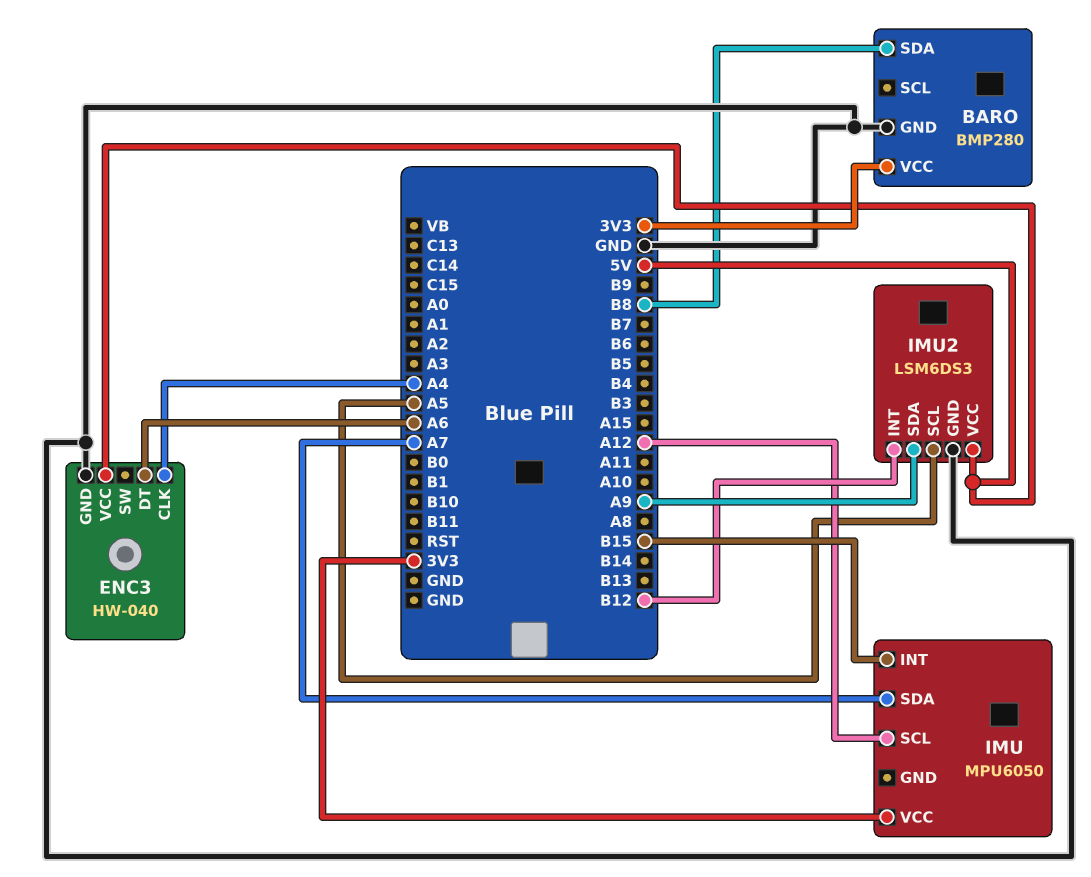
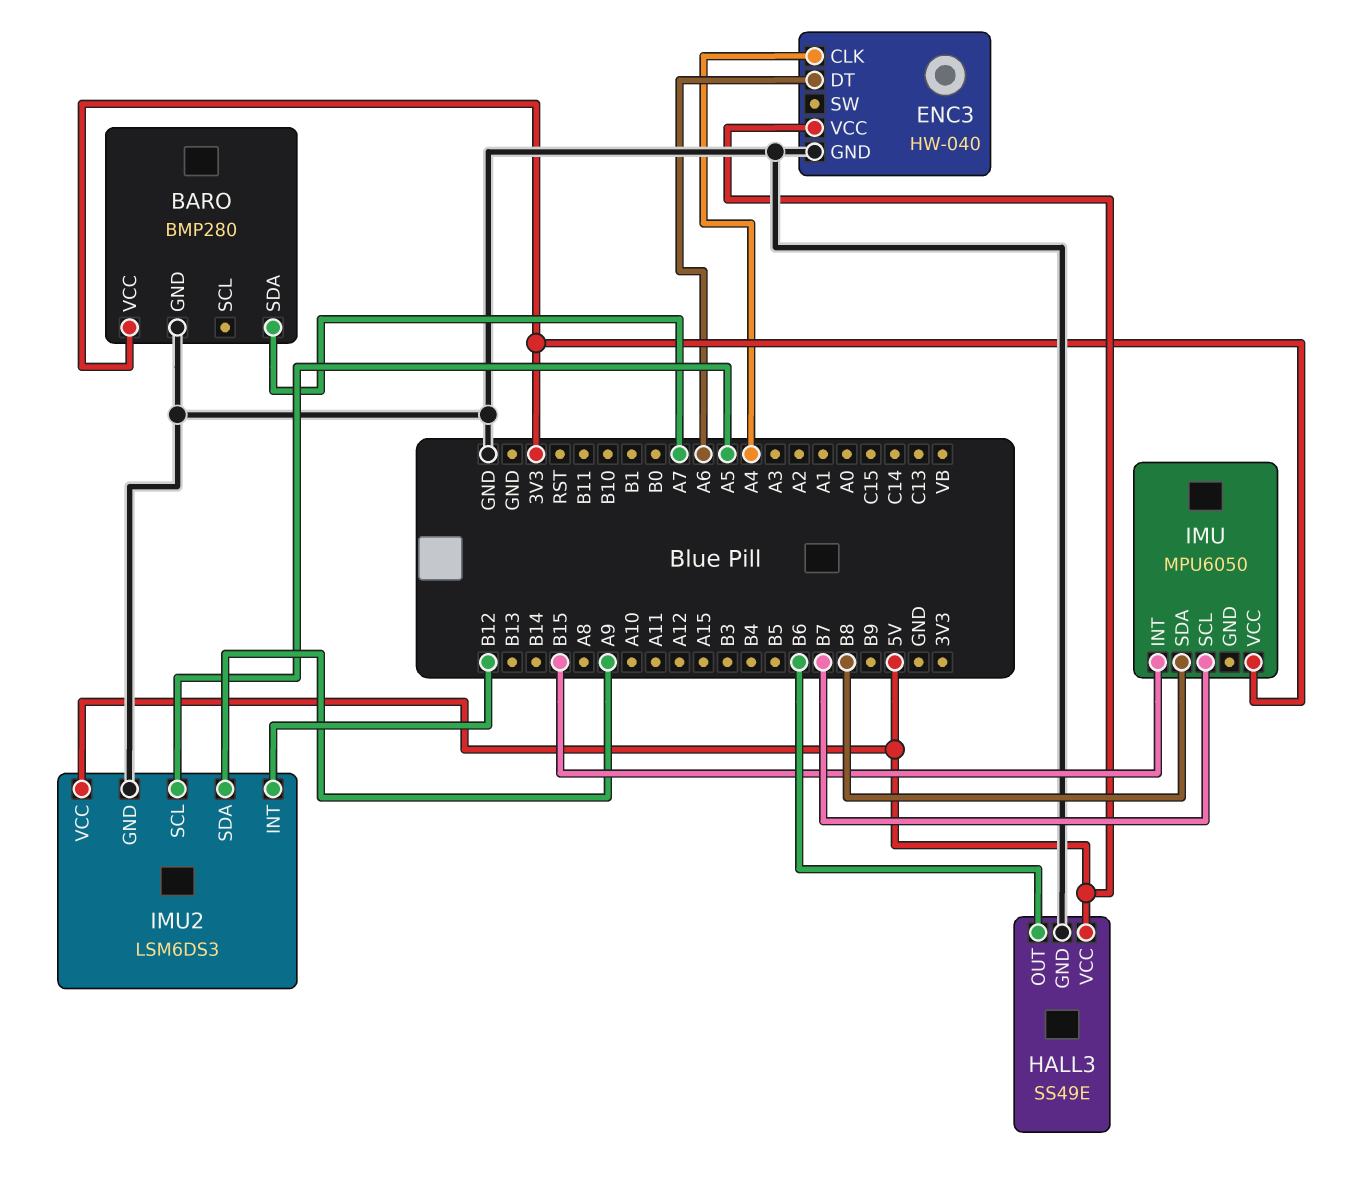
BARO pin SDA: B8 -> A7
HALL3: none -> SS49E
HALL3 pin GND: none -> GND
HALL3 pin OUT: none -> B6
HALL3 pin VCC: none -> 5V
IMU pin SCL: A12 -> B7
IMU pin SDA: A7 -> B8

